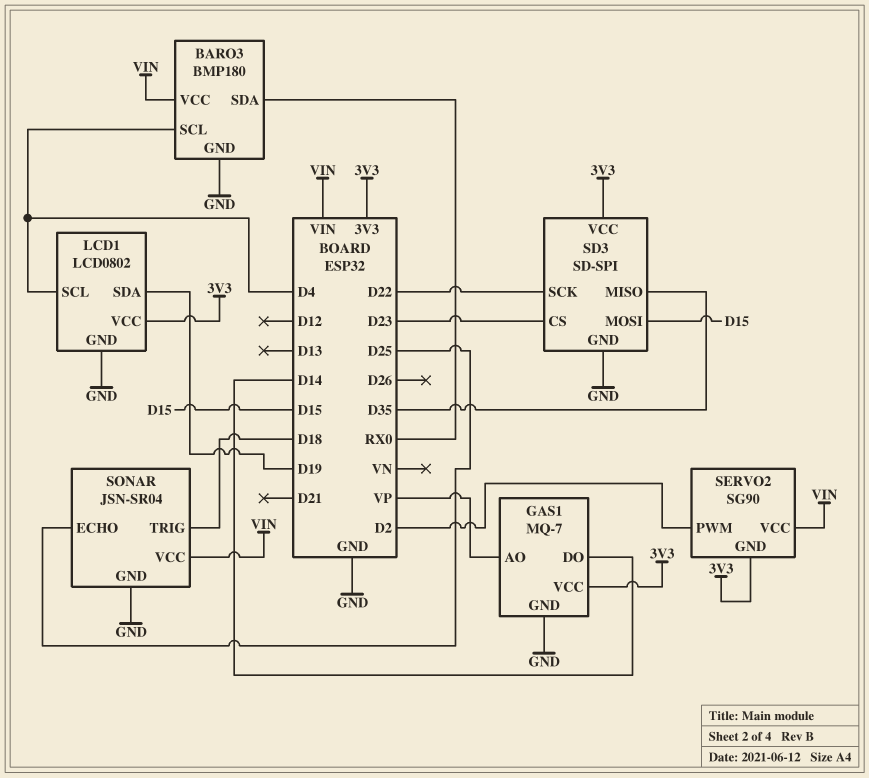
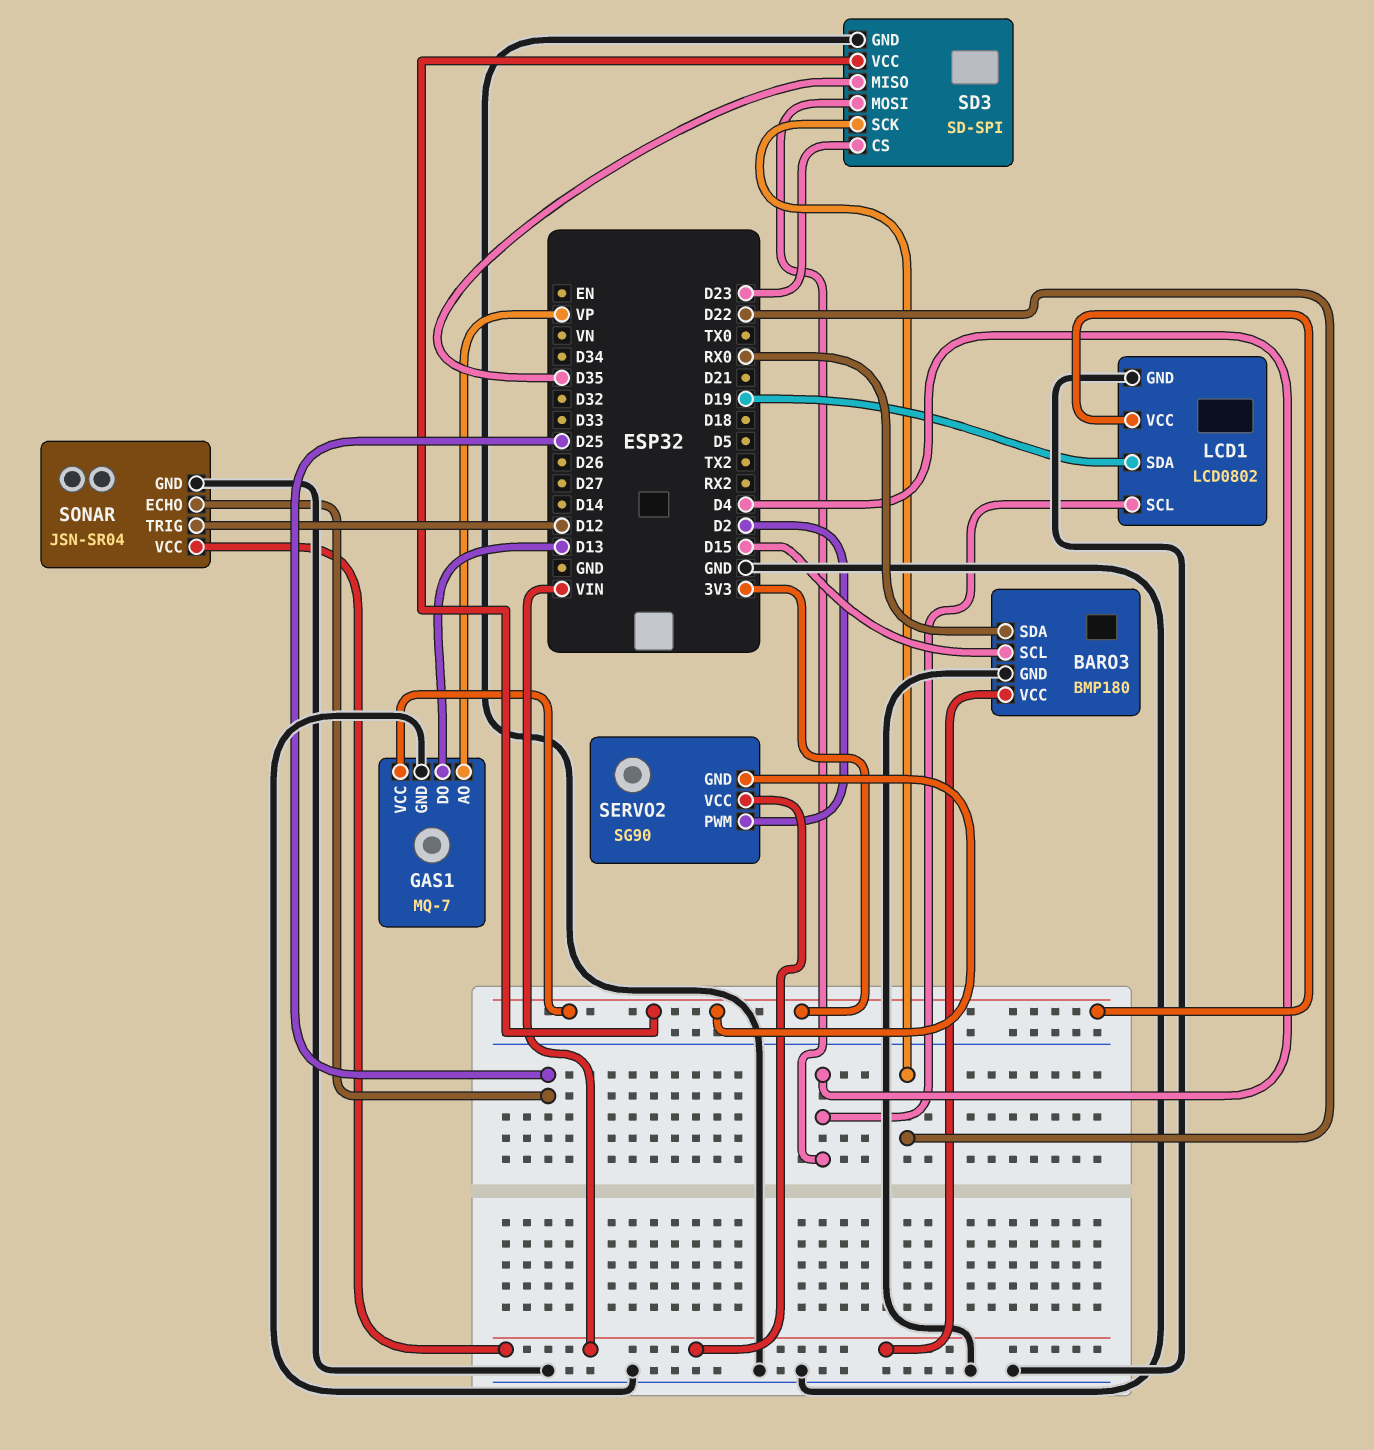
BARO3 pin SCL: D4 -> D15
GAS1 pin DO: D14 -> D13
SD3 pin MOSI: D15 -> D4
SONAR pin TRIG: D18 -> D12

